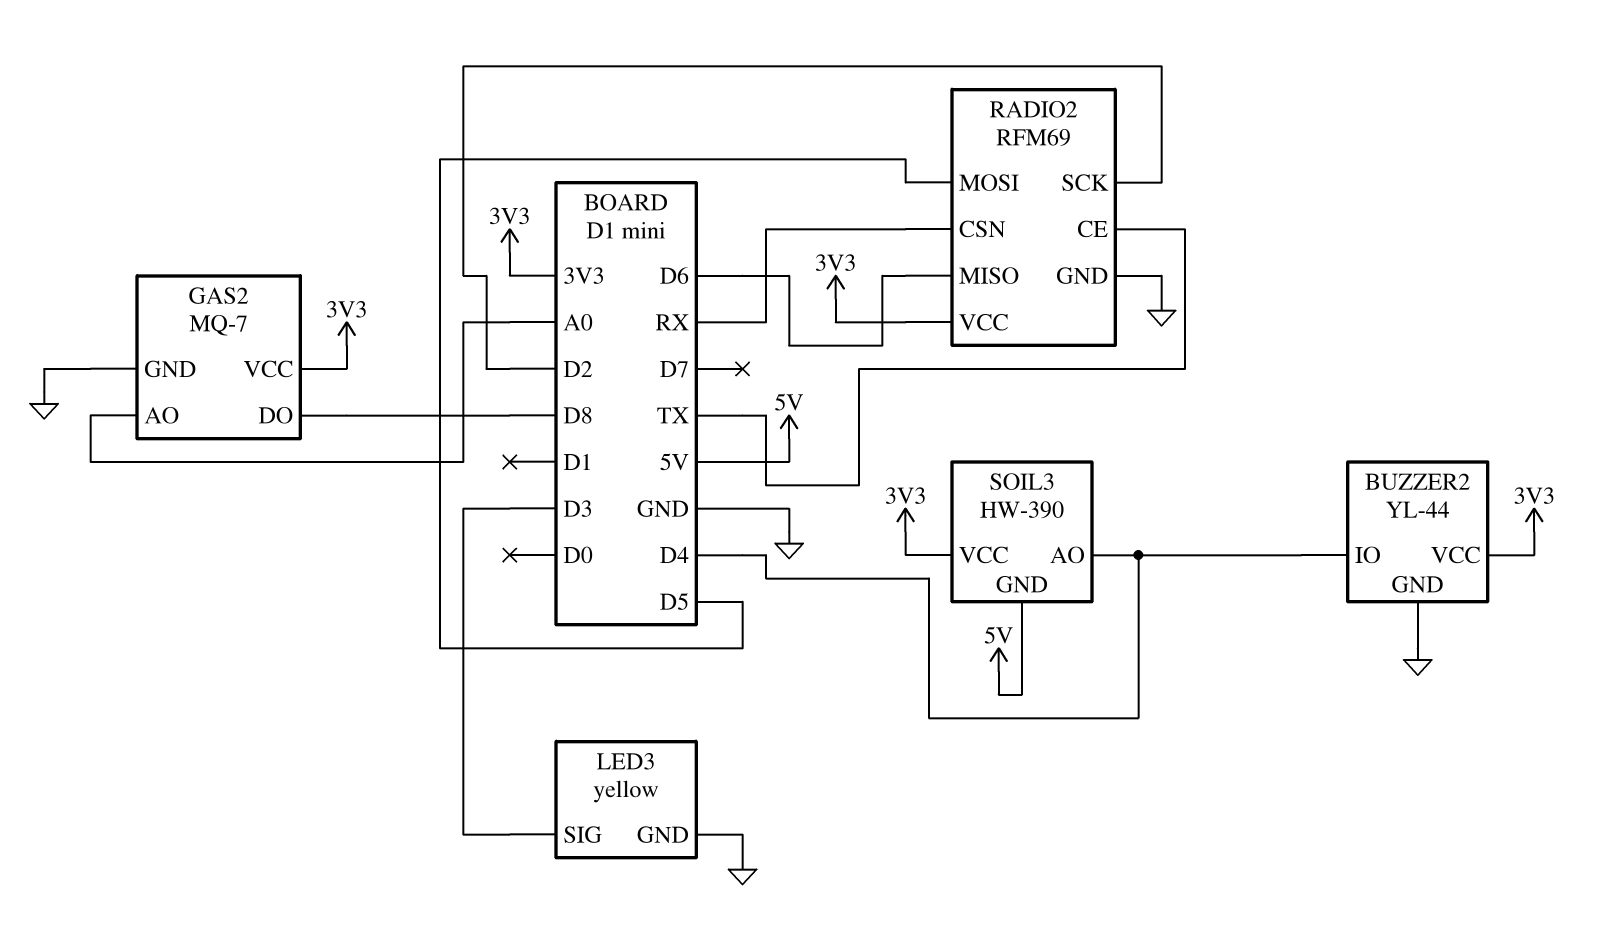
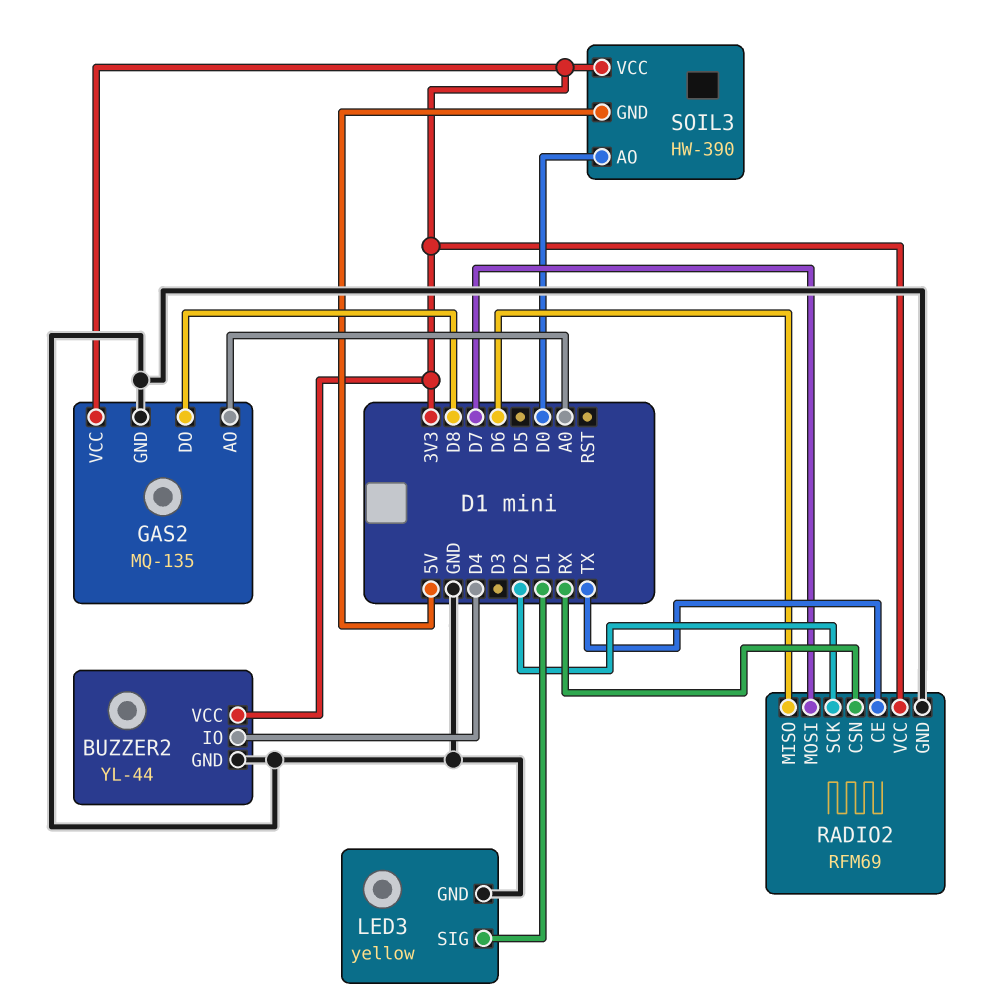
GAS2: MQ-7 -> MQ-135
LED3 pin SIG: D3 -> D1
RADIO2 pin MOSI: D5 -> D7
SOIL3 pin AO: D4 -> D0

